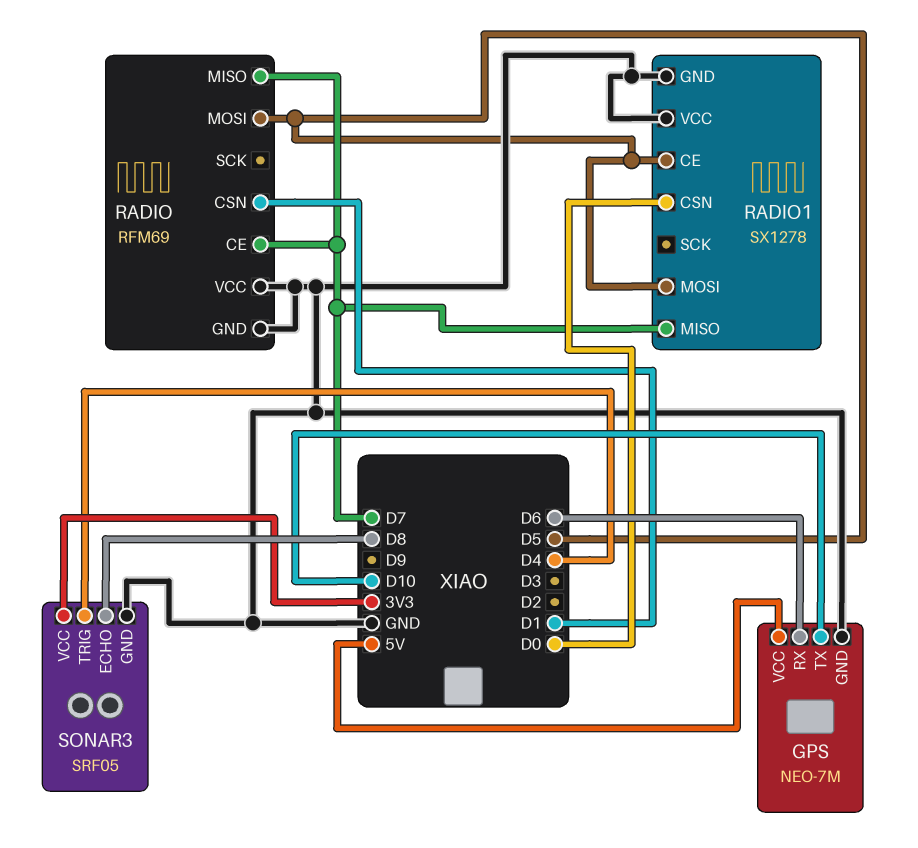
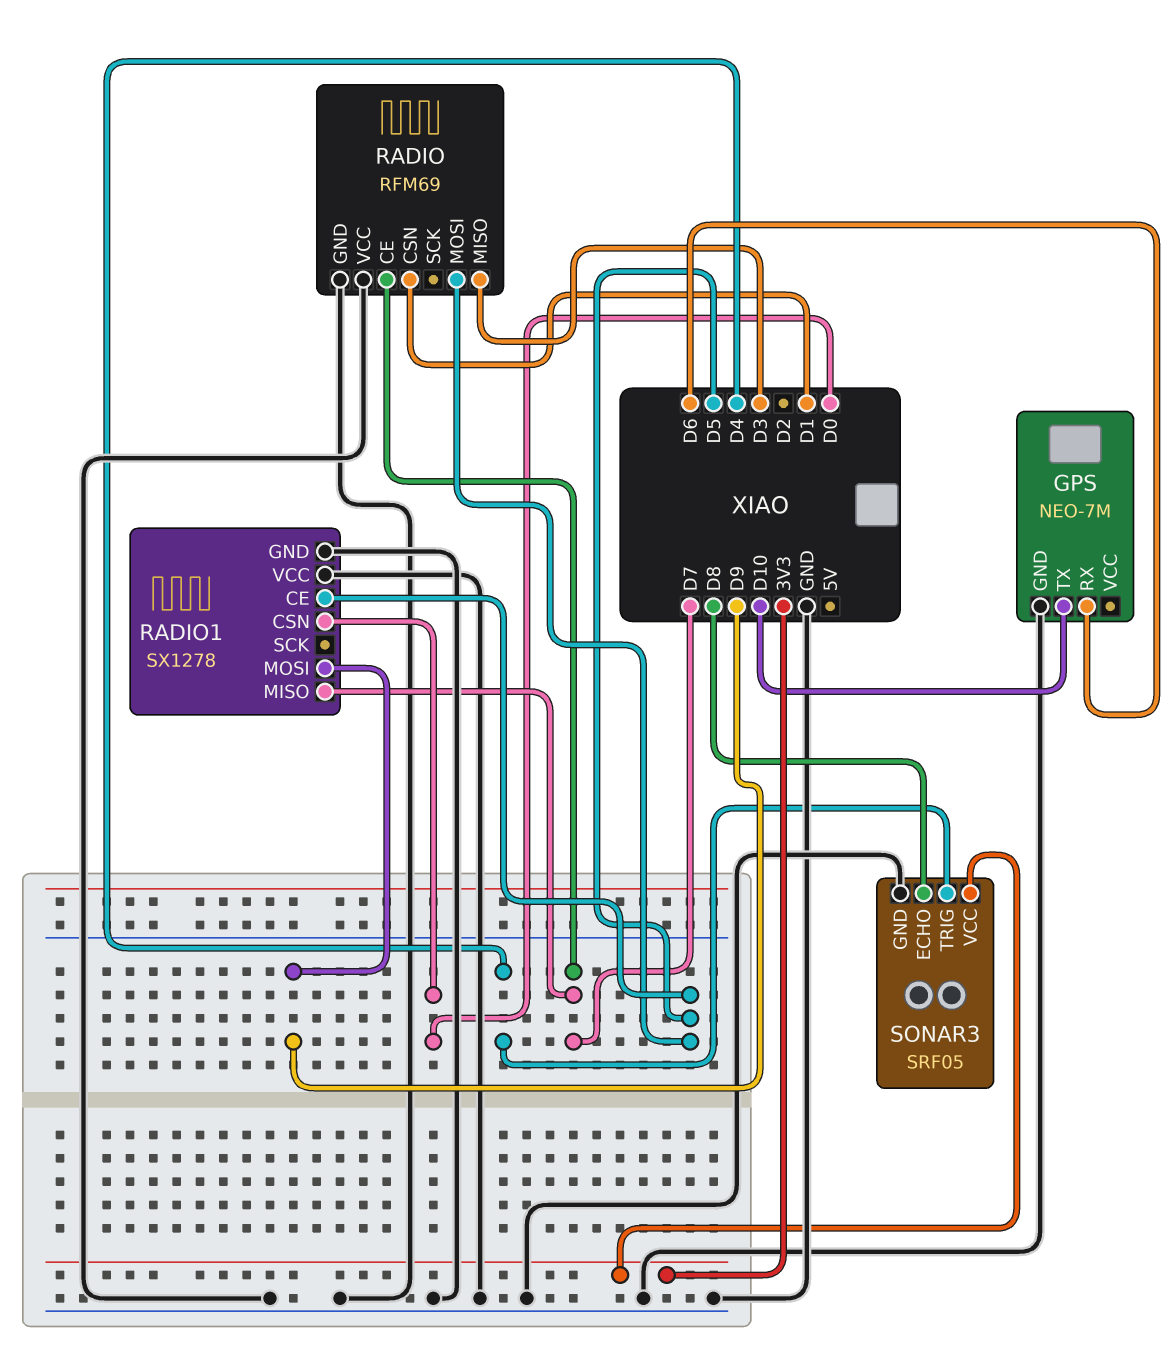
GPS pin VCC: 5V -> none
RADIO pin MISO: D7 -> D3
RADIO1 pin MOSI: D5 -> D9

